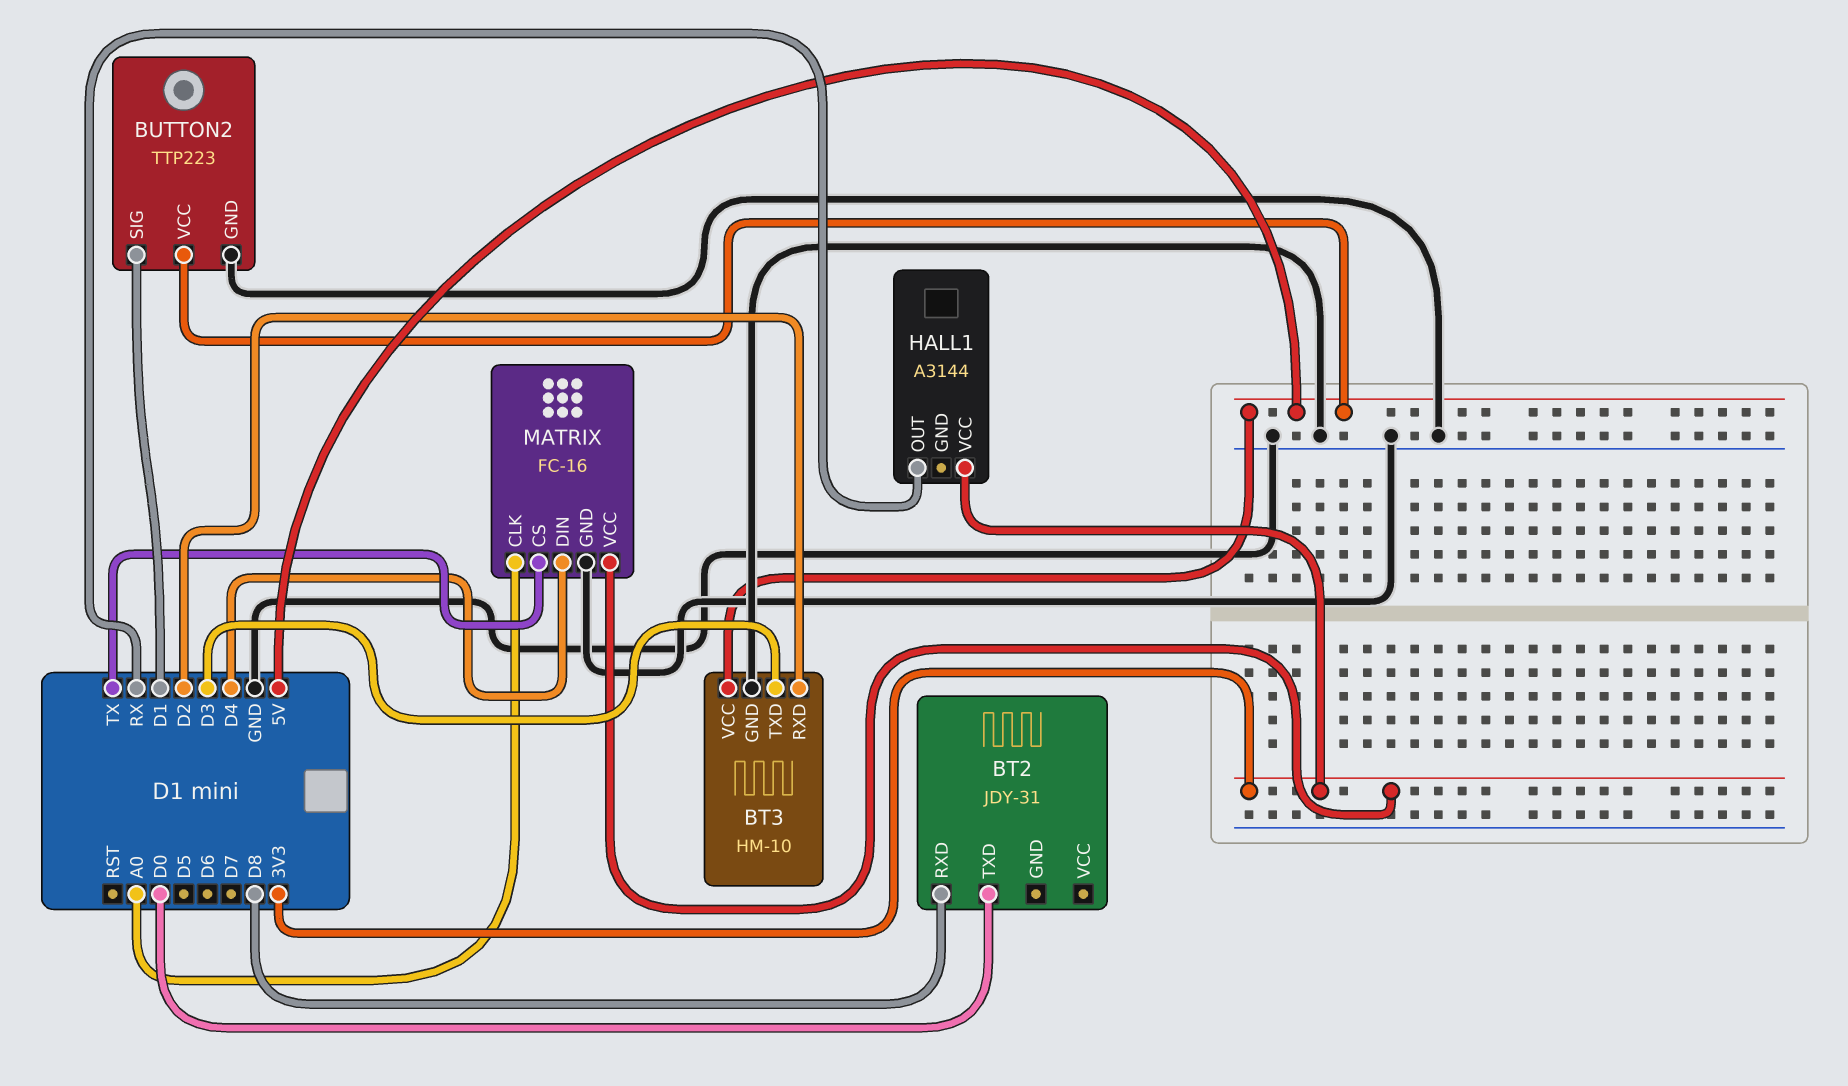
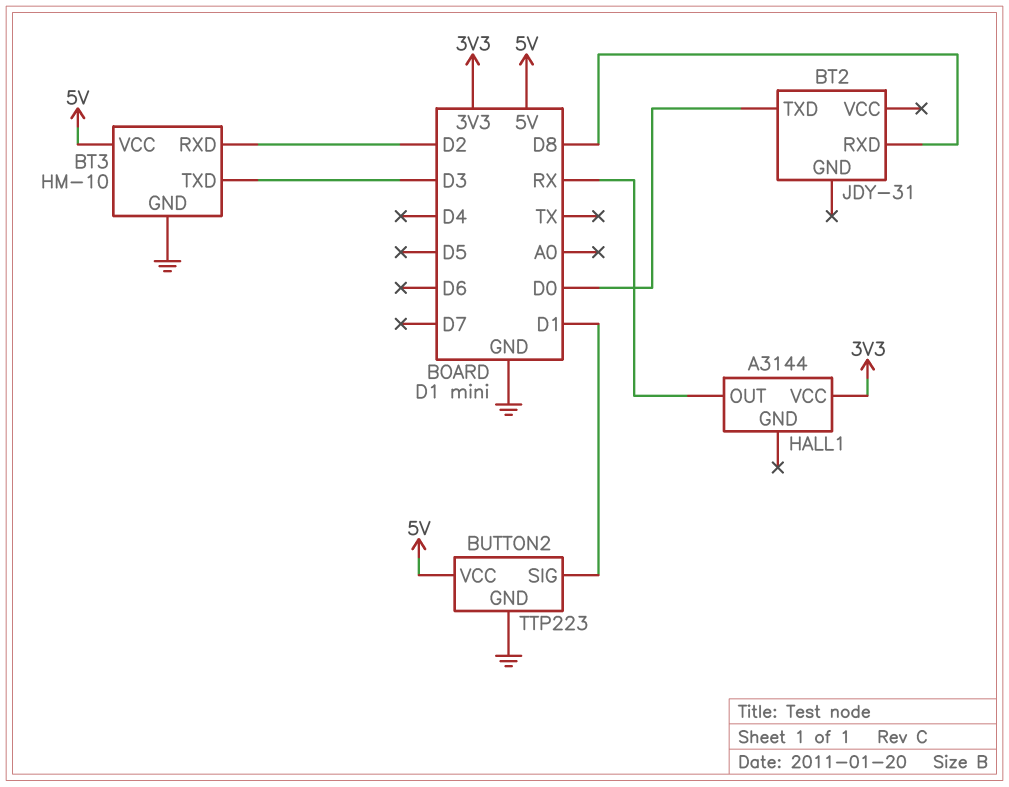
MATRIX: FC-16 -> none
MATRIX pin CLK: A0 -> none
MATRIX pin CS: TX -> none
MATRIX pin DIN: D4 -> none
MATRIX pin GND: GND -> none
MATRIX pin VCC: 3V3 -> none

